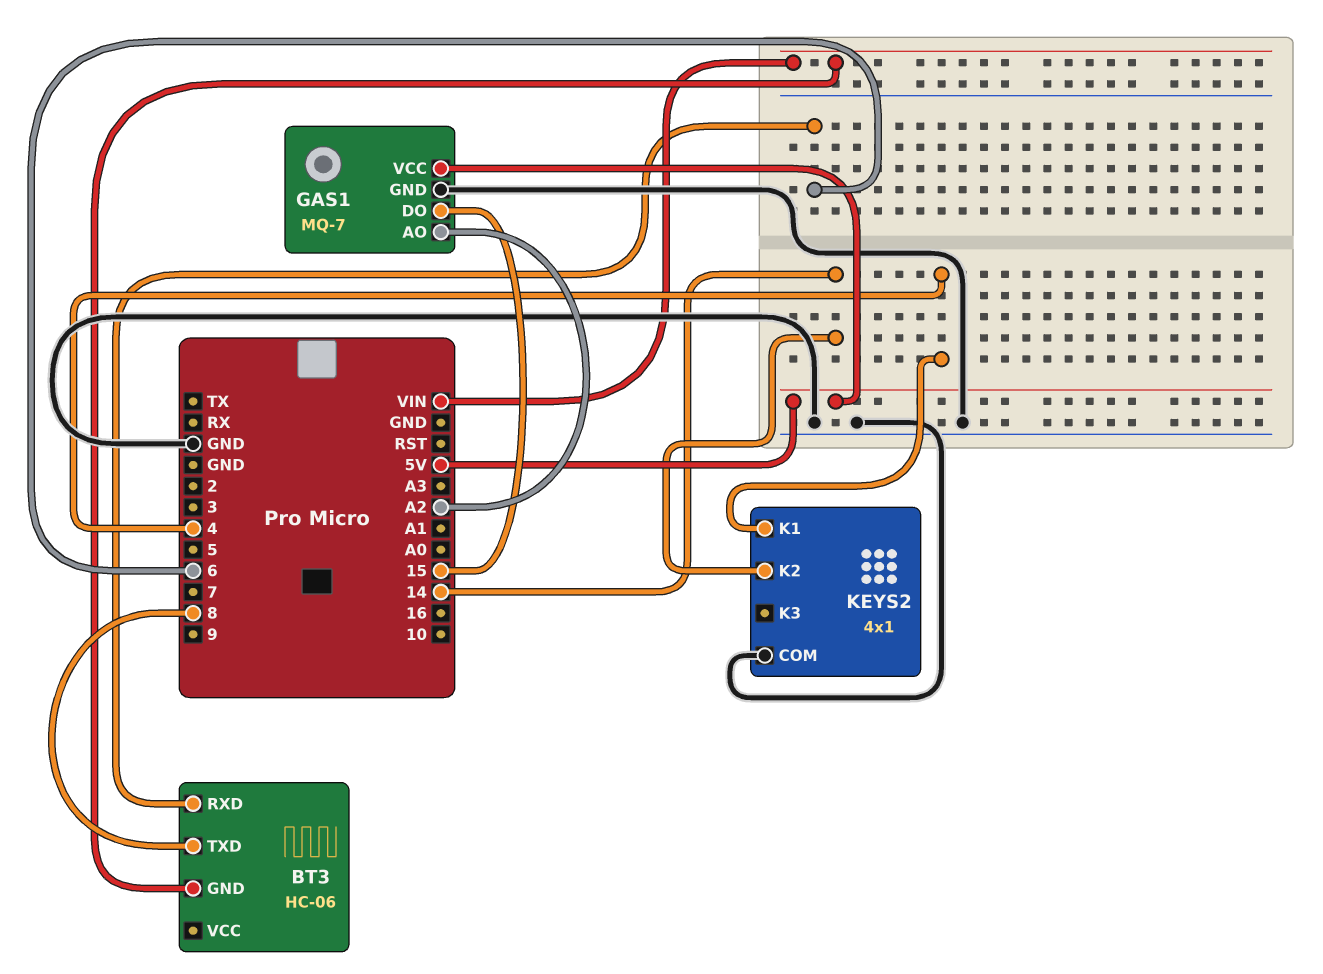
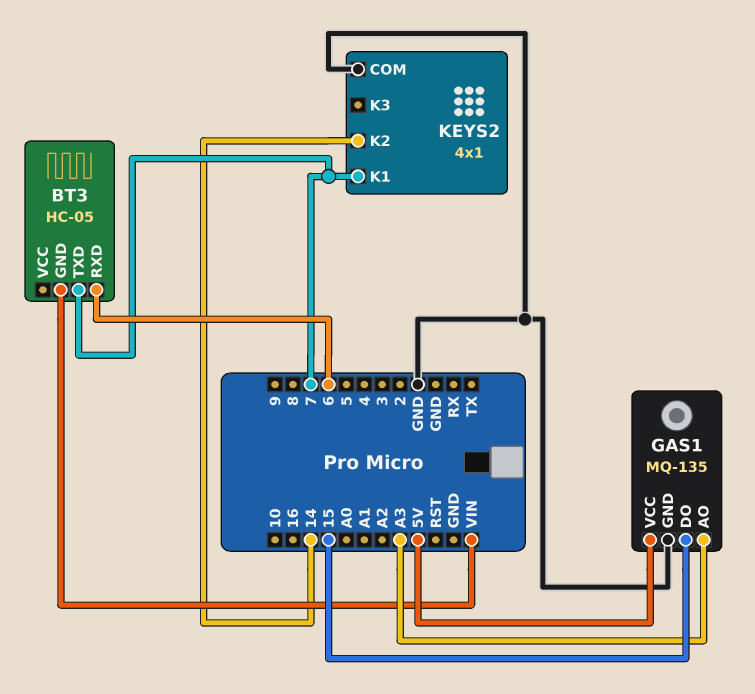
BT3: HC-06 -> HC-05
BT3 pin TXD: 8 -> 7
GAS1: MQ-7 -> MQ-135
GAS1 pin AO: A2 -> A3
KEYS2 pin K1: 4 -> 7

